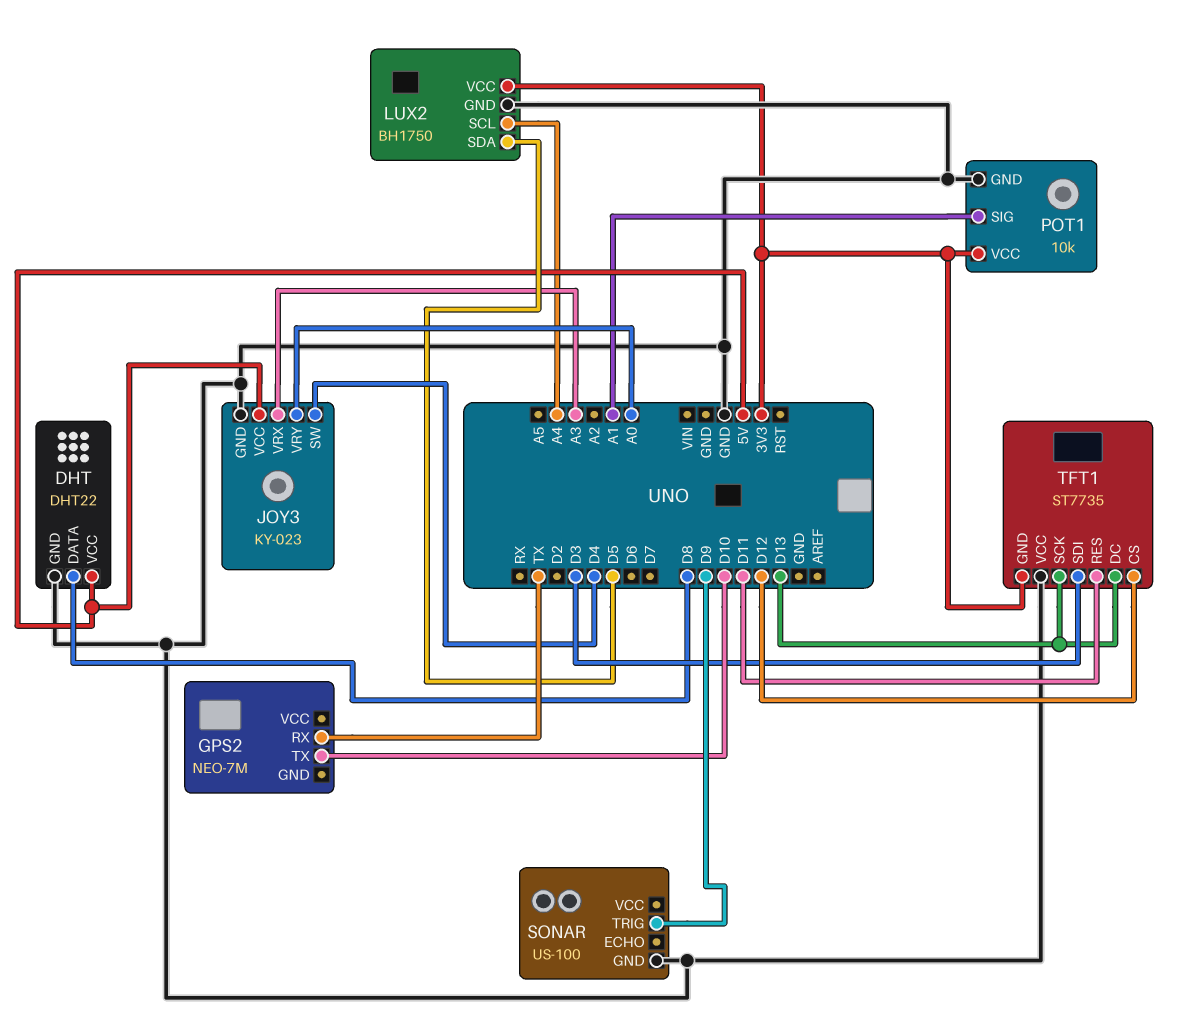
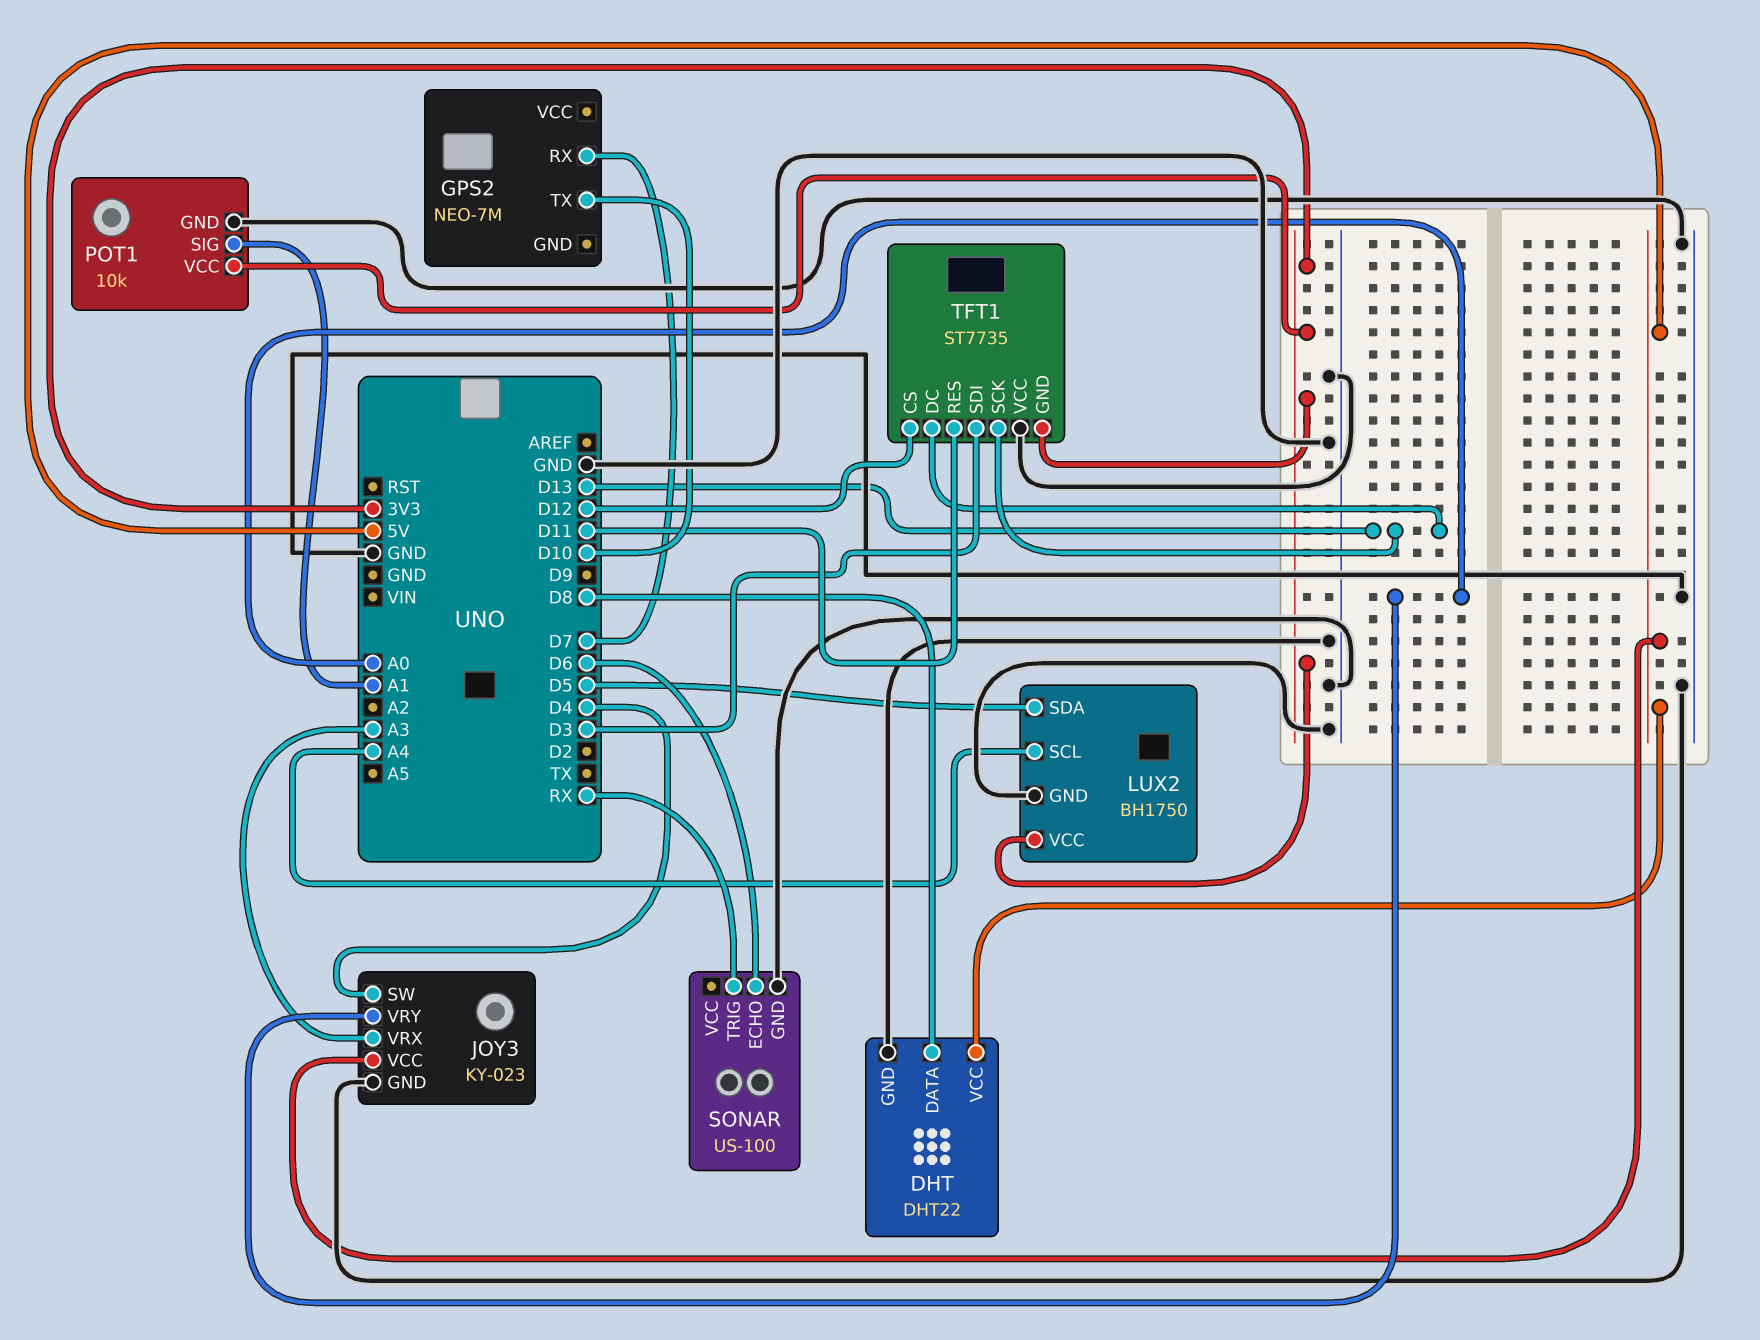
GPS2 pin RX: TX -> D7
SONAR pin ECHO: none -> D6
SONAR pin TRIG: D9 -> RX

